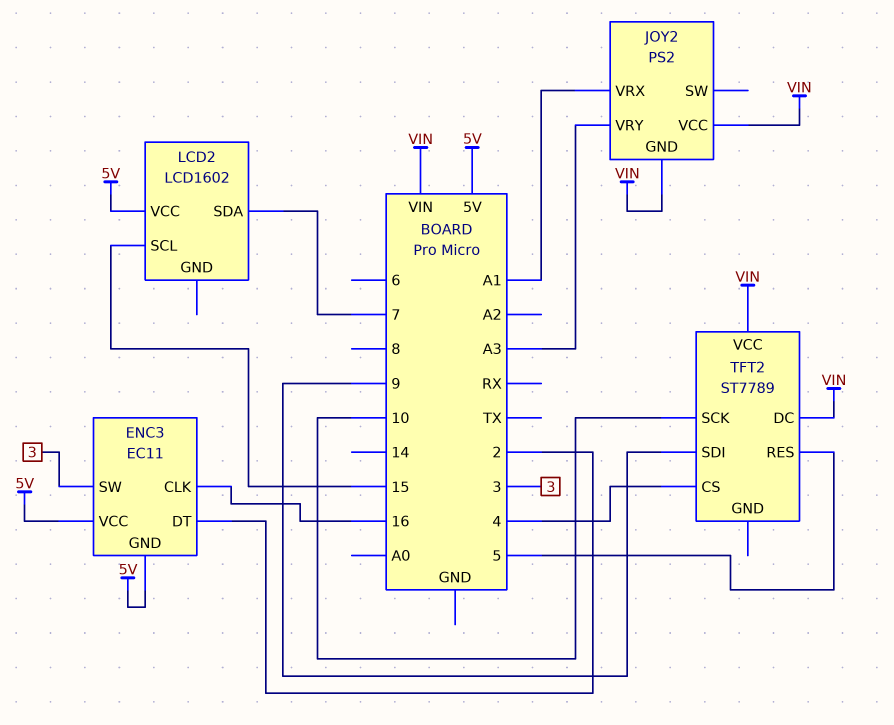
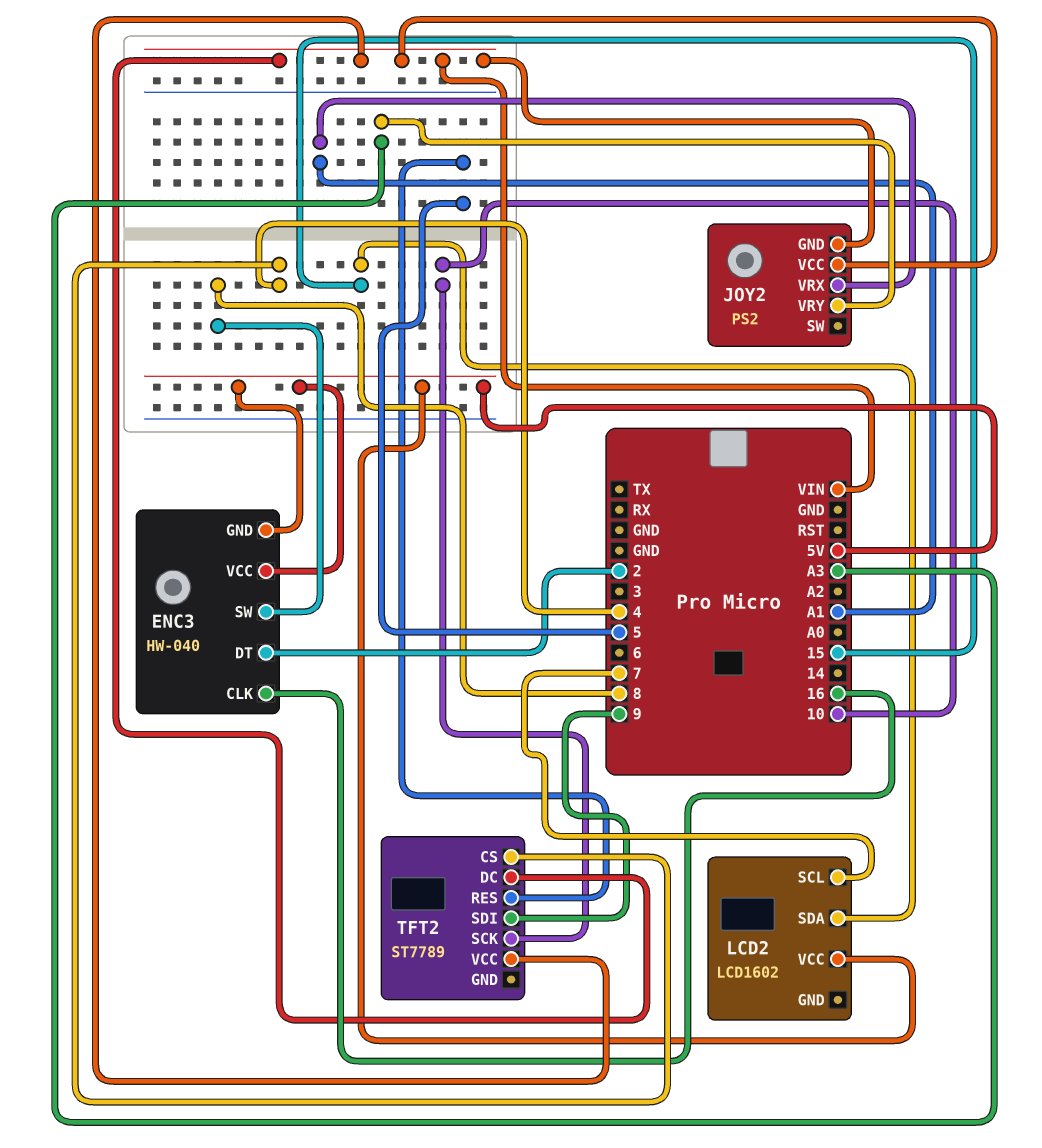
ENC3: EC11 -> HW-040
ENC3 pin SW: 3 -> 8
LCD2 pin SCL: 15 -> 7
LCD2 pin SDA: 7 -> 15

